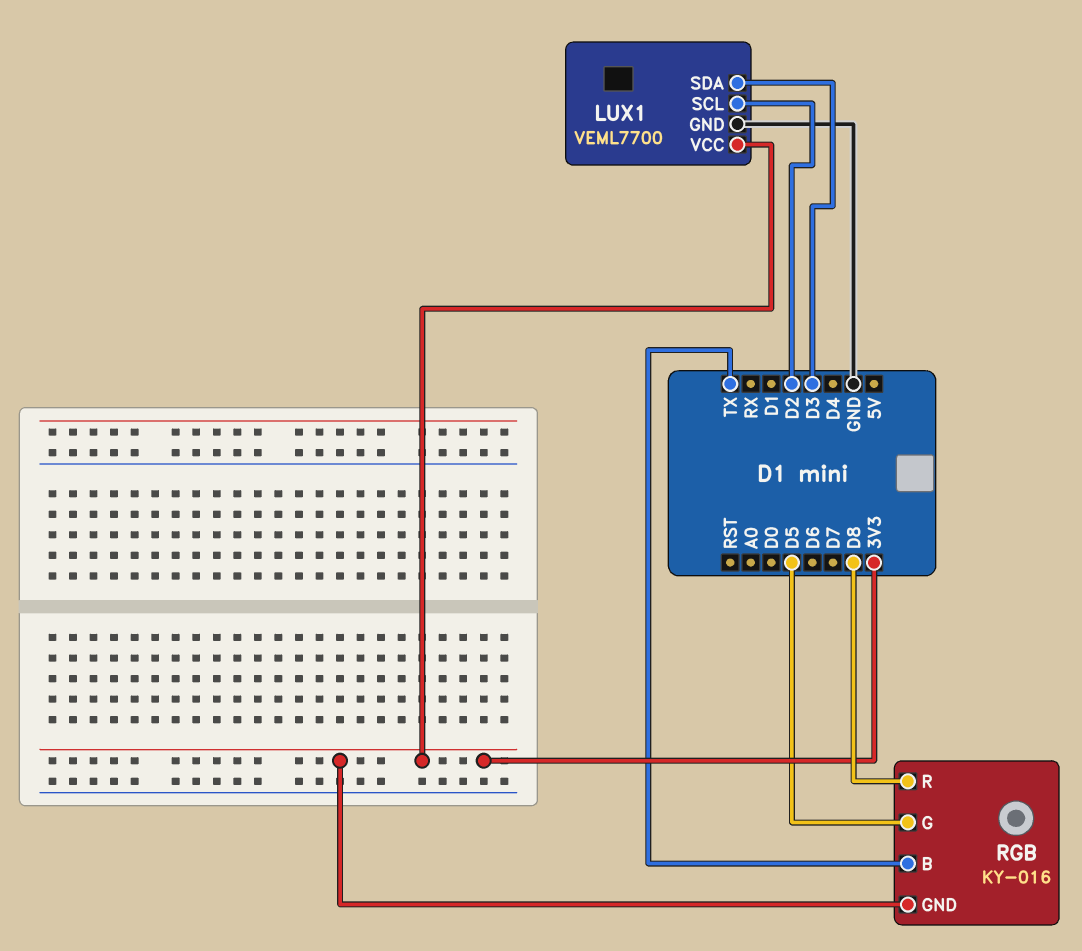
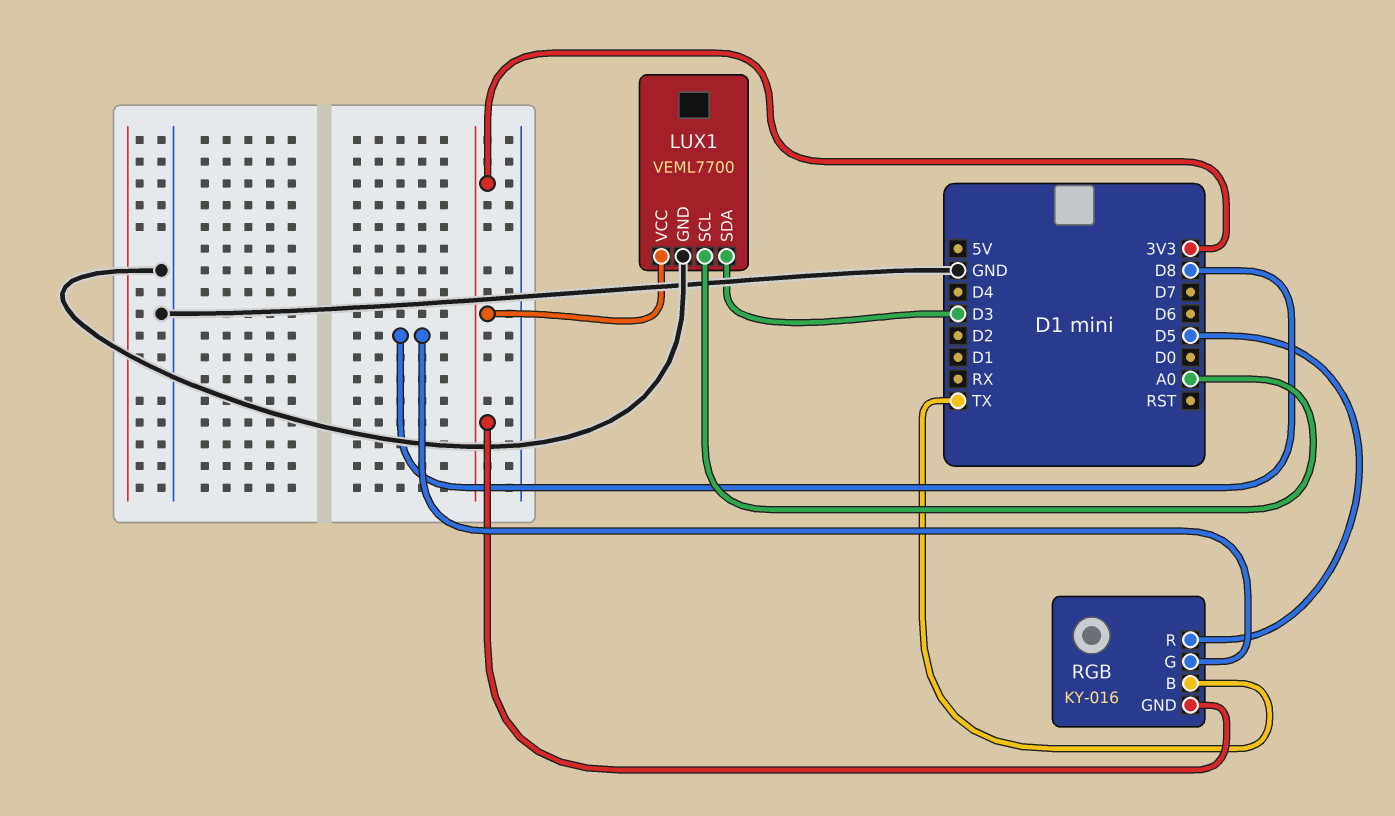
LUX1 pin SCL: D2 -> A0
RGB pin G: D5 -> D8
RGB pin R: D8 -> D5

